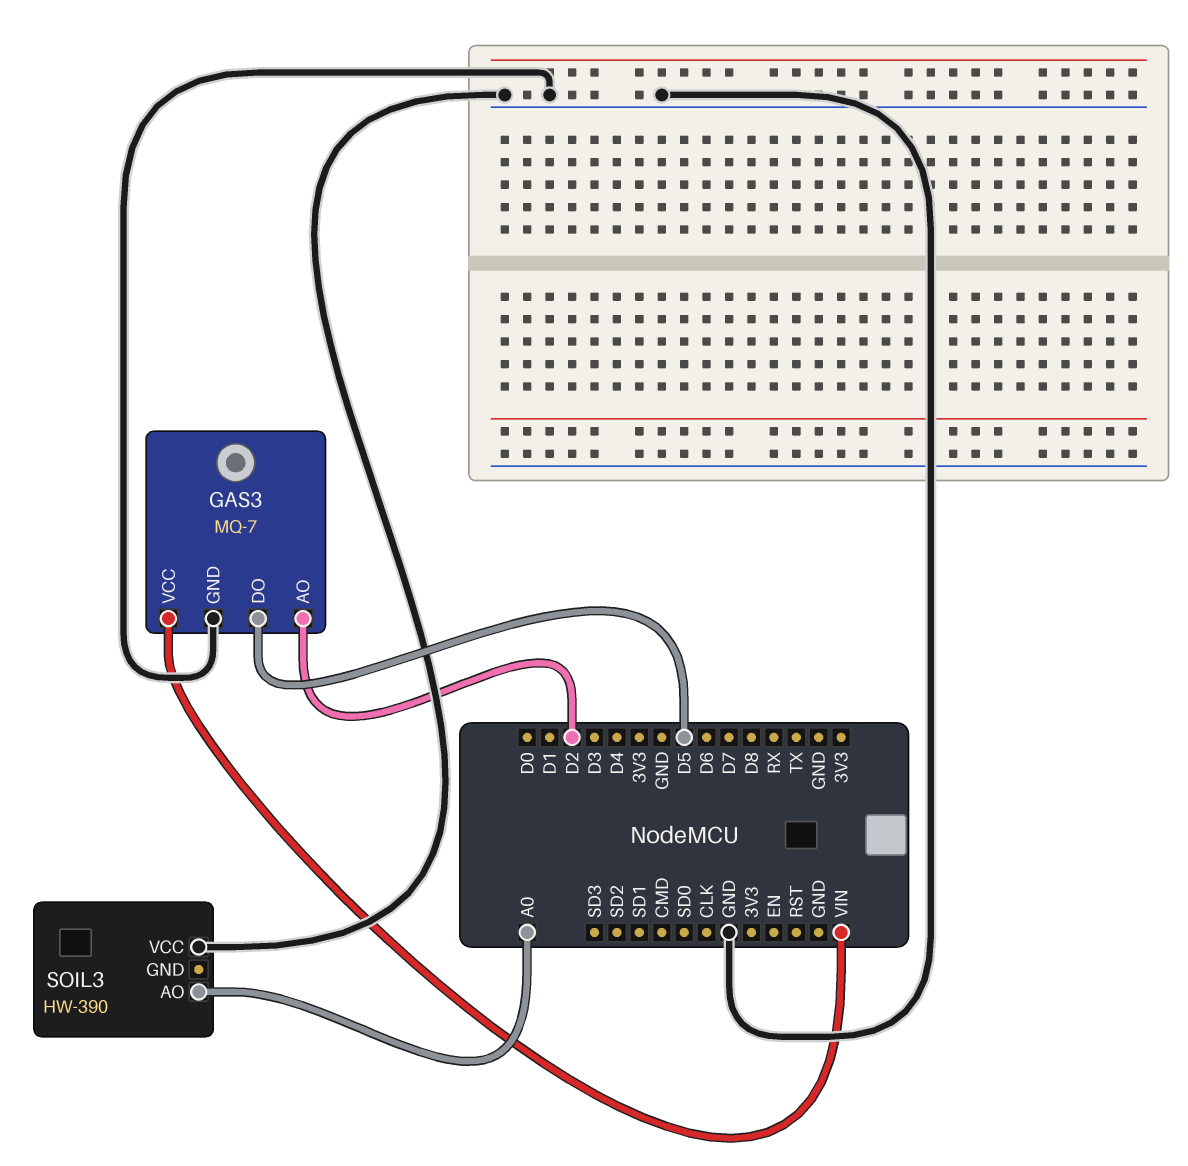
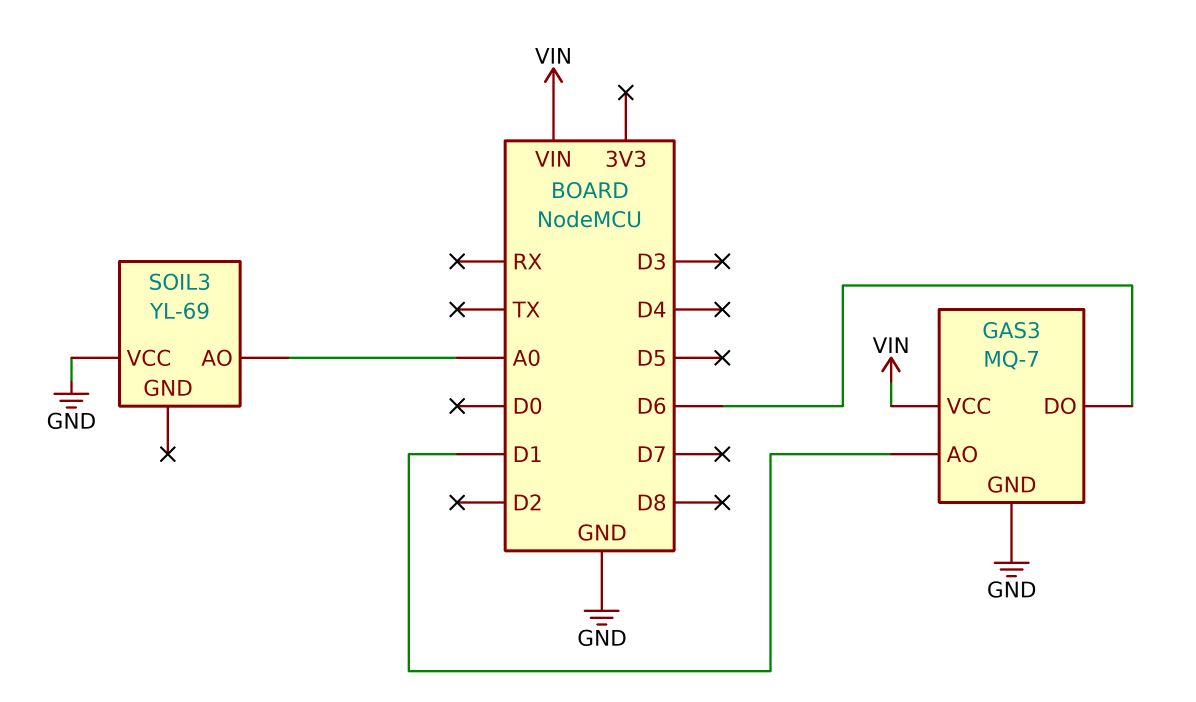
GAS3 pin AO: D2 -> D1
GAS3 pin DO: D5 -> D6
SOIL3: HW-390 -> YL-69

